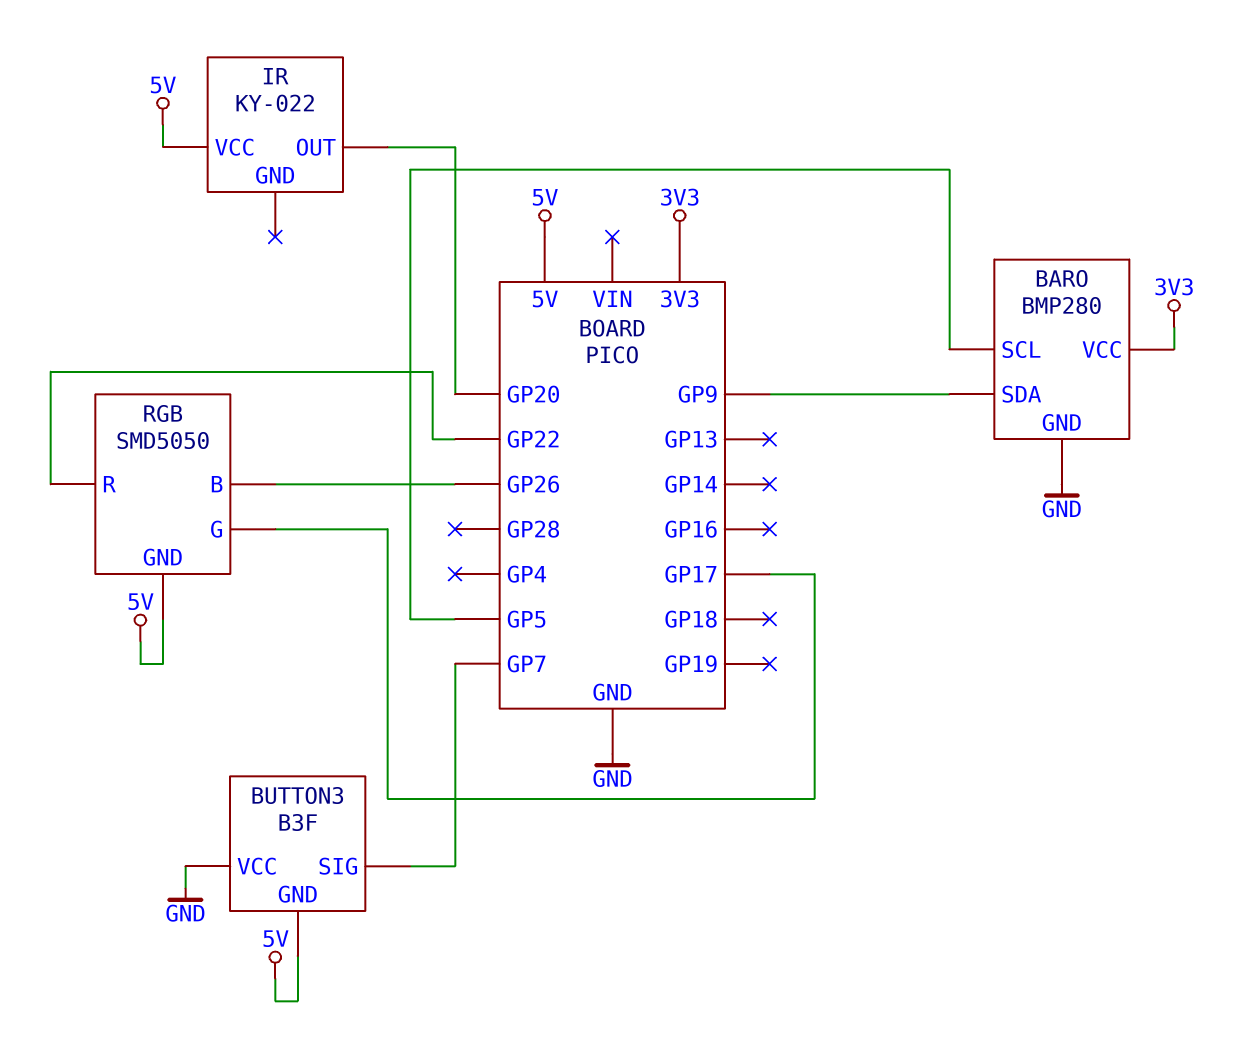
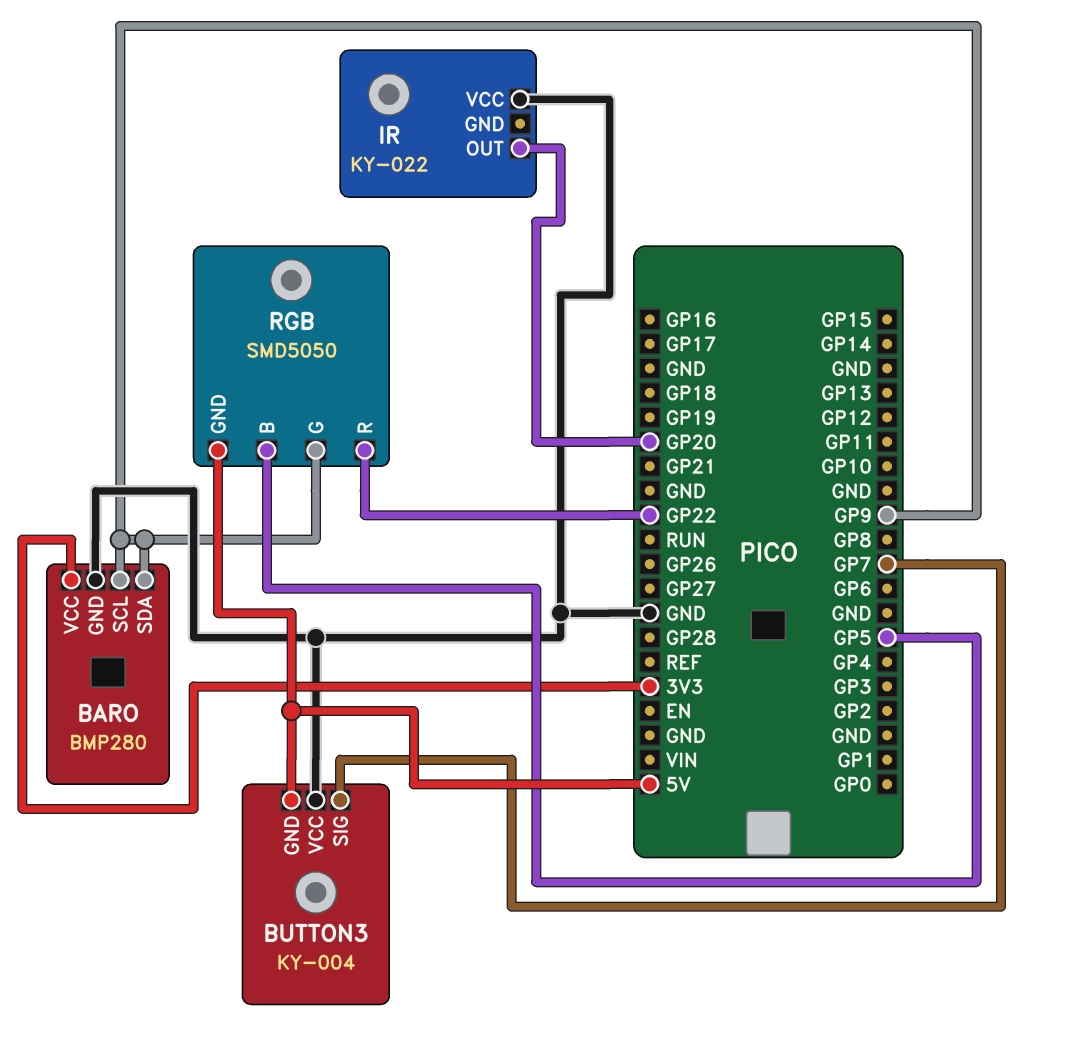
BARO pin SCL: GP5 -> GP9
BUTTON3: B3F -> KY-004
IR pin VCC: 5V -> GND
RGB pin B: GP26 -> GP5
RGB pin G: GP17 -> GP9

